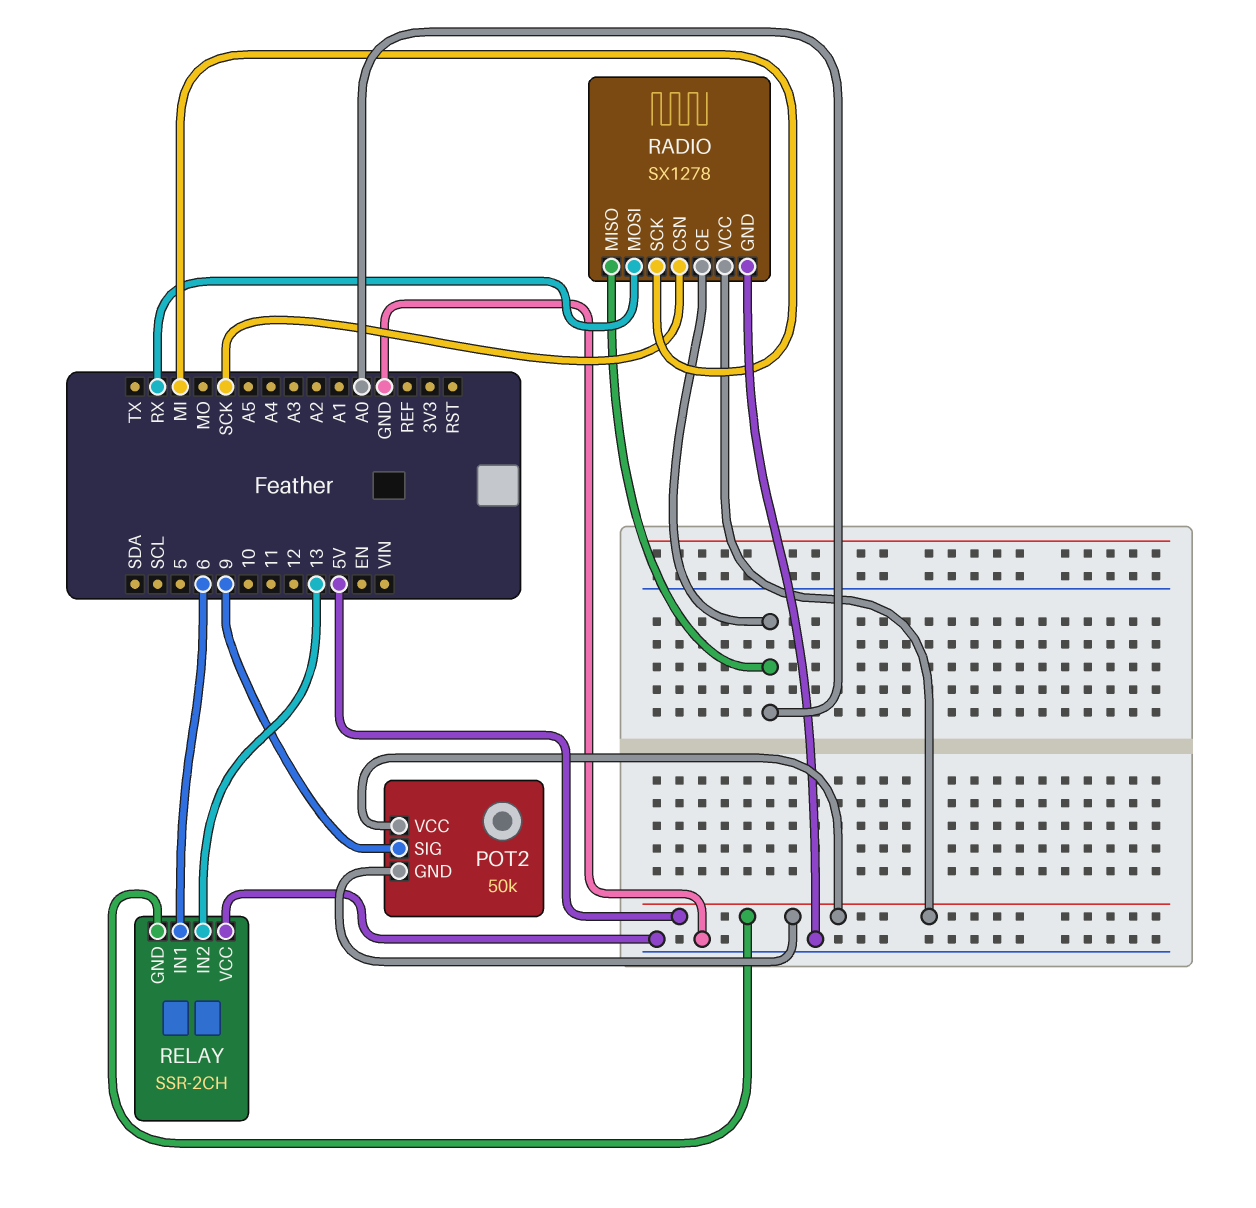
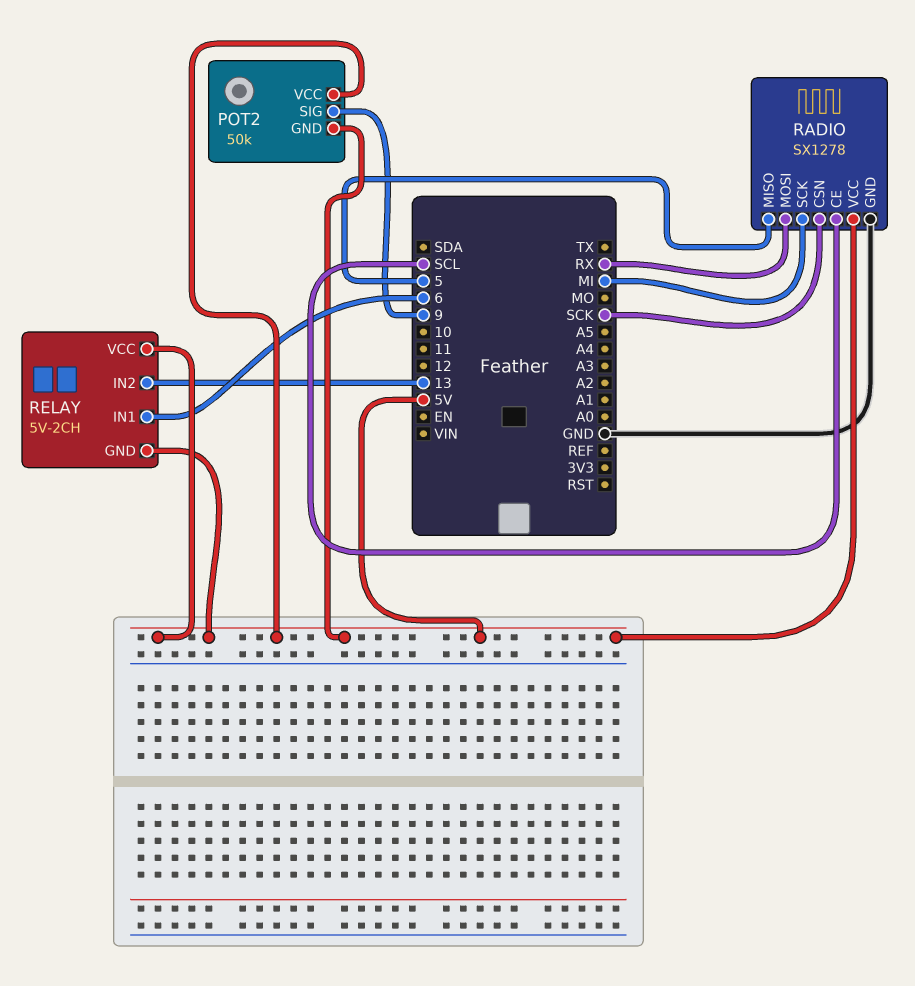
RADIO pin CE: A0 -> SCL
RADIO pin MISO: A0 -> 5
RELAY: SSR-2CH -> 5V-2CH
RELAY pin VCC: GND -> 5V

